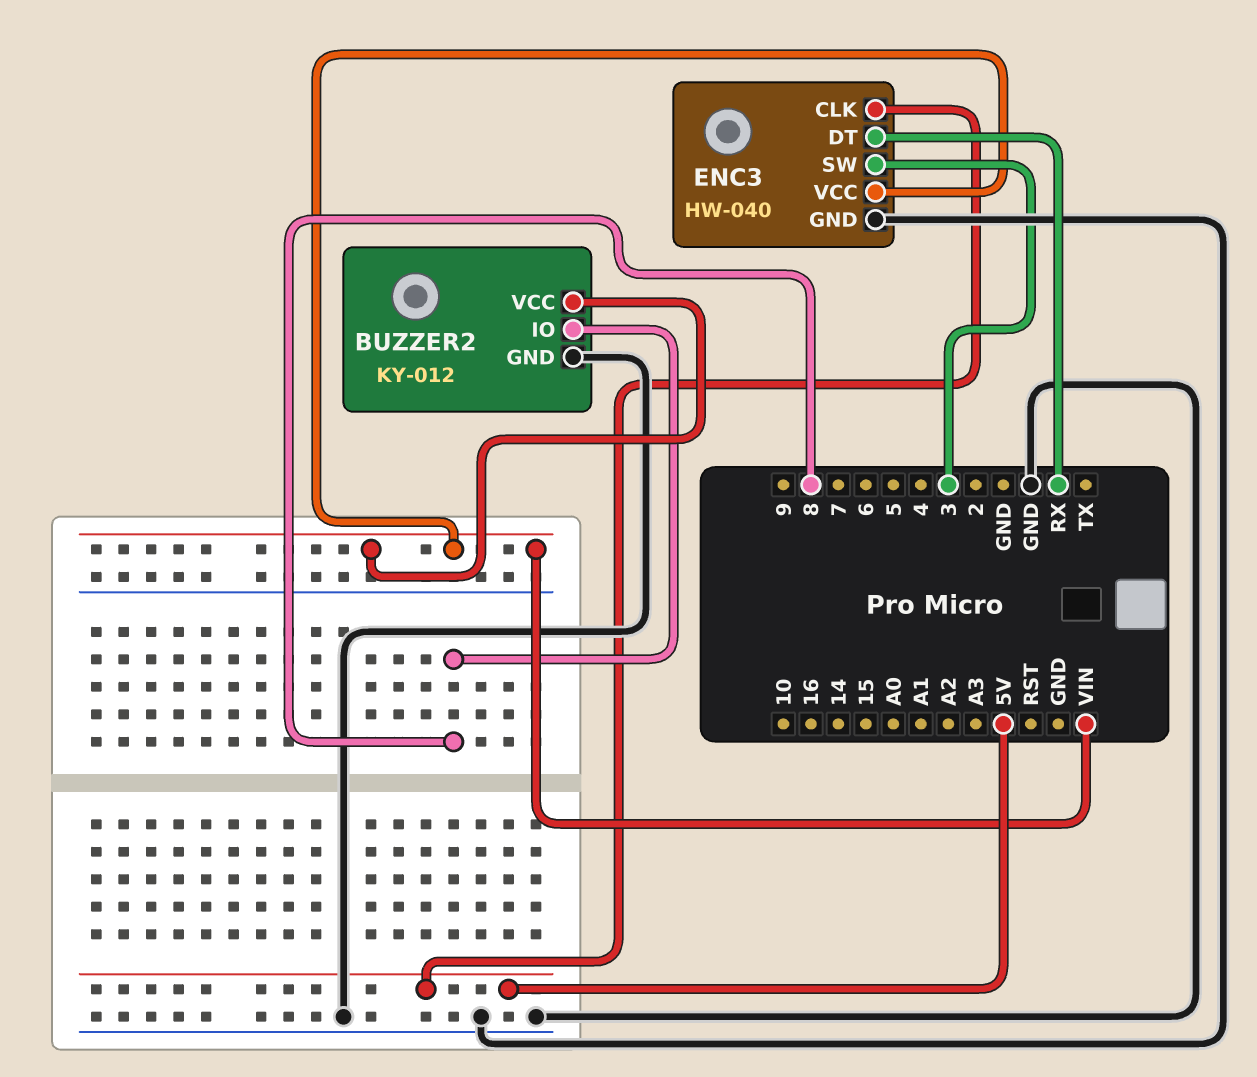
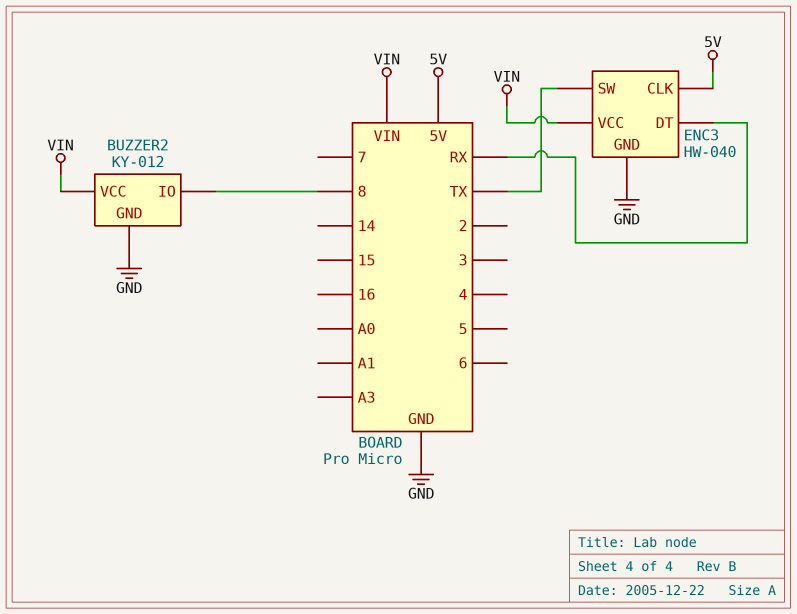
ENC3 pin SW: 3 -> TX

